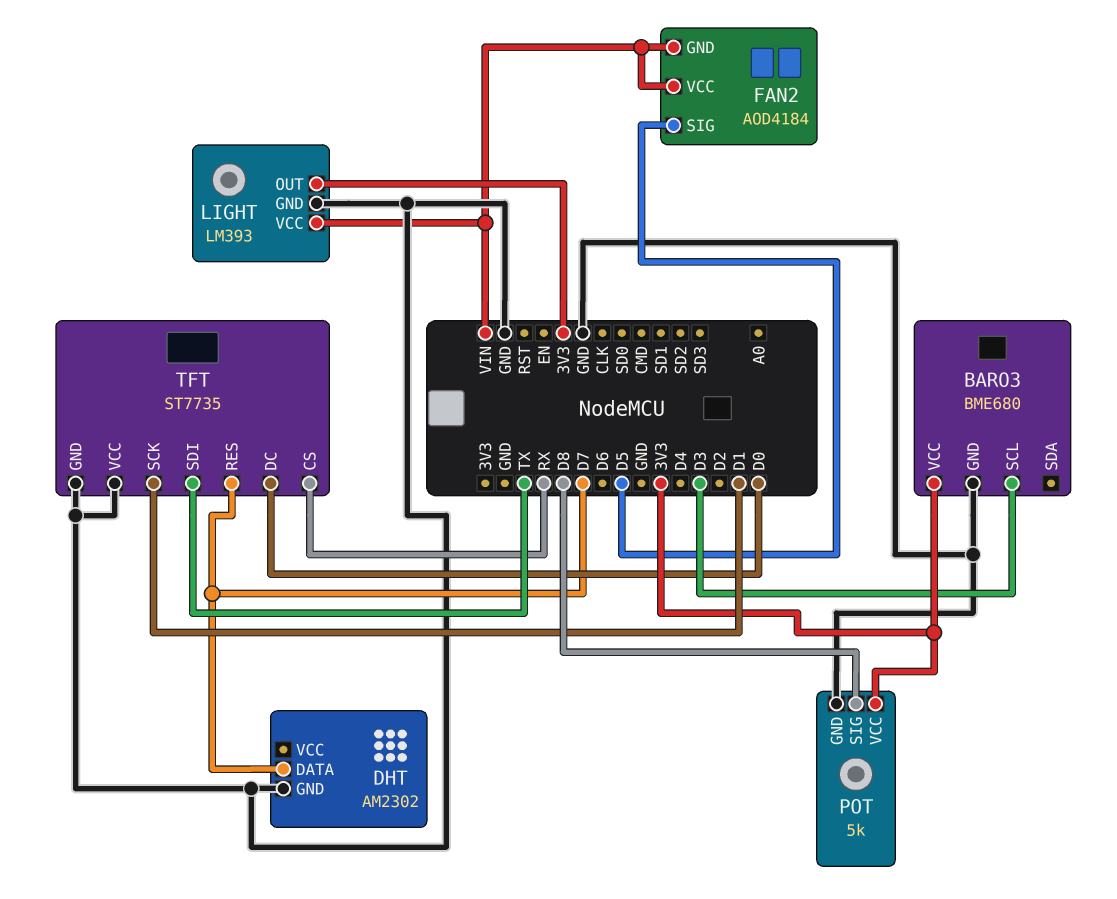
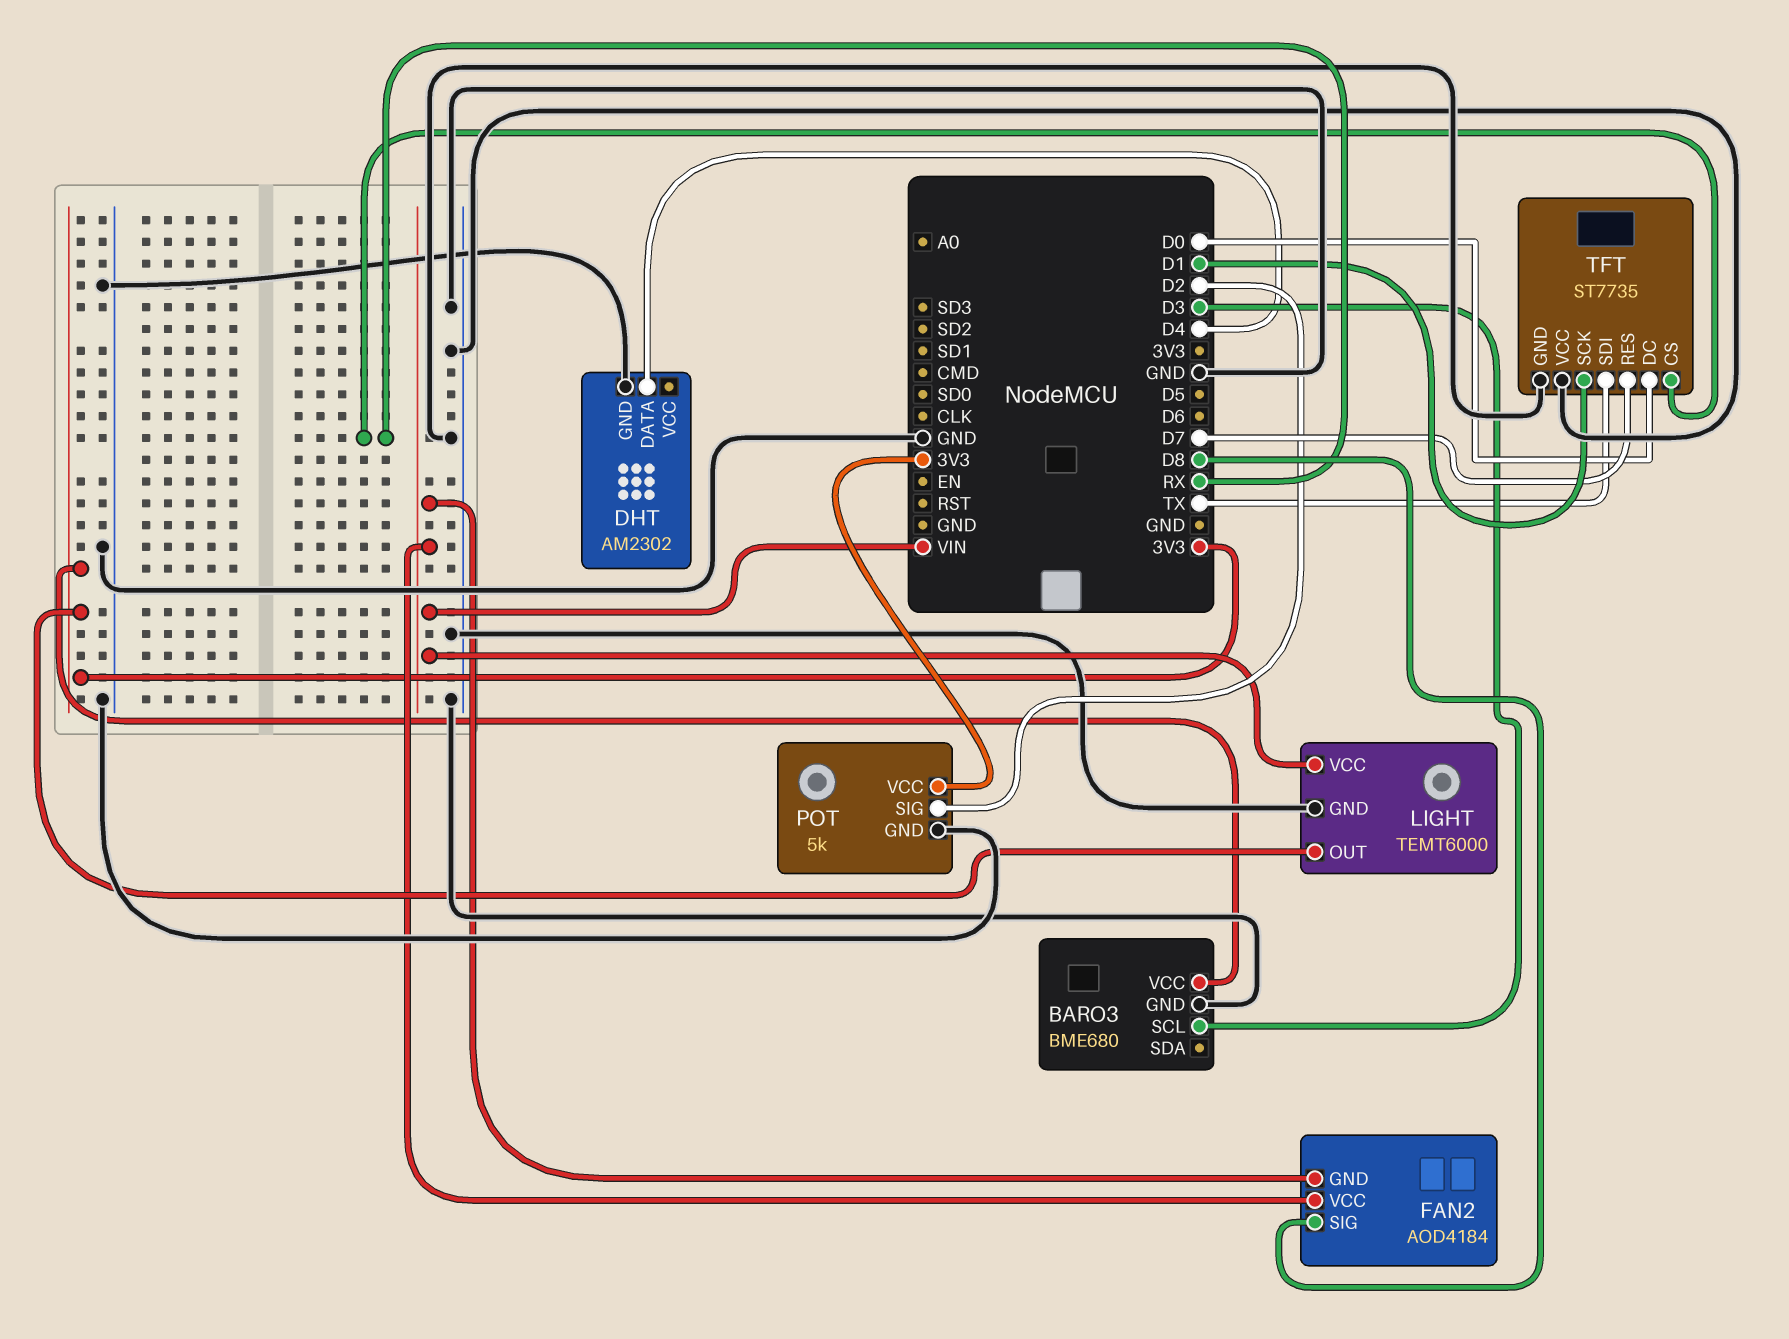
DHT pin DATA: D7 -> D4
FAN2 pin SIG: D5 -> D8
LIGHT: LM393 -> TEMT6000
POT pin SIG: D8 -> D2

